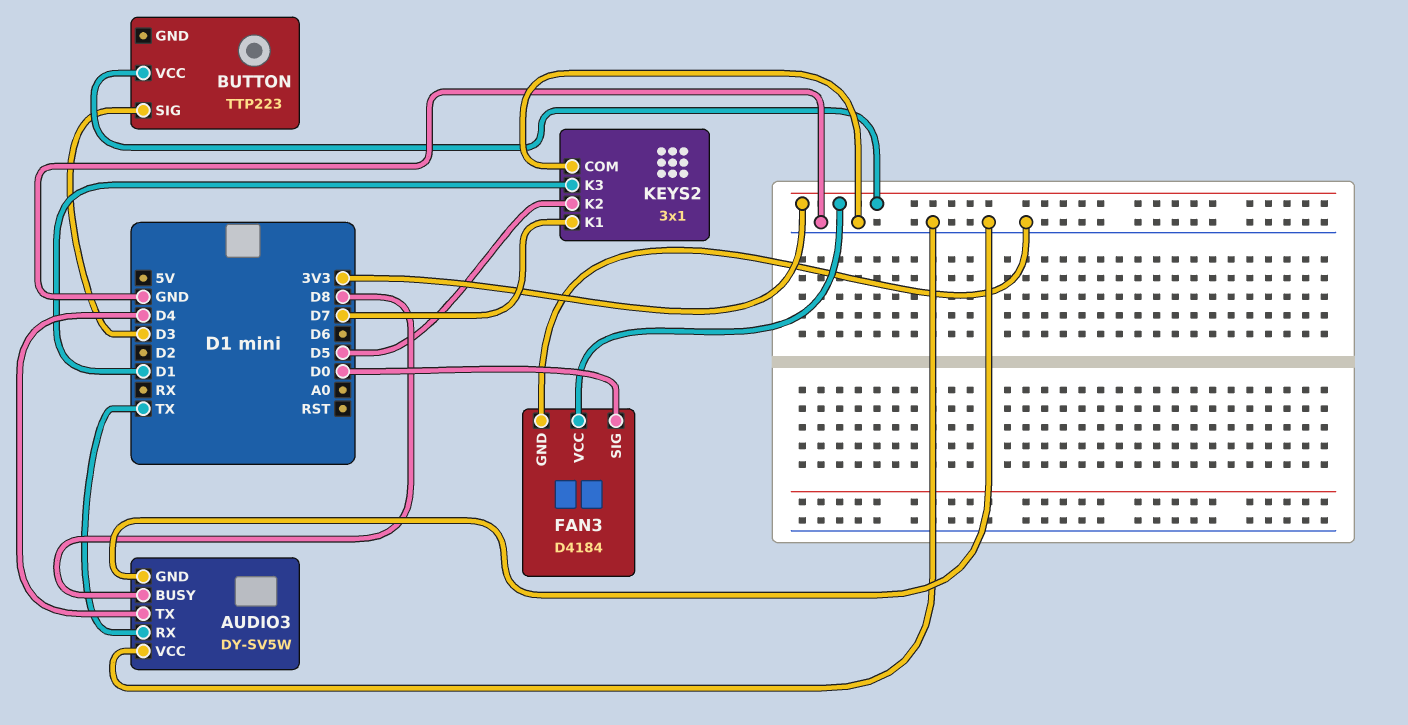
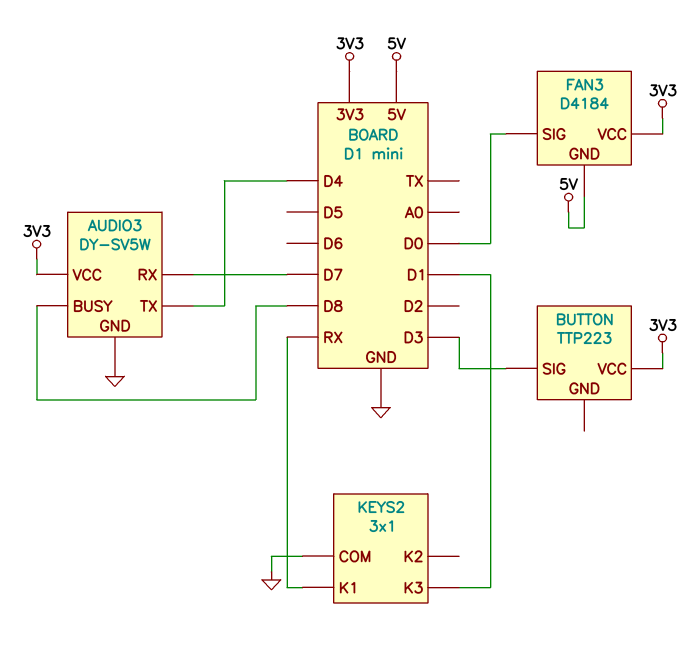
AUDIO3 pin RX: TX -> D7
AUDIO3 pin VCC: GND -> 3V3
FAN3 pin GND: GND -> 5V
KEYS2 pin K1: D7 -> RX
KEYS2 pin K2: D5 -> none

